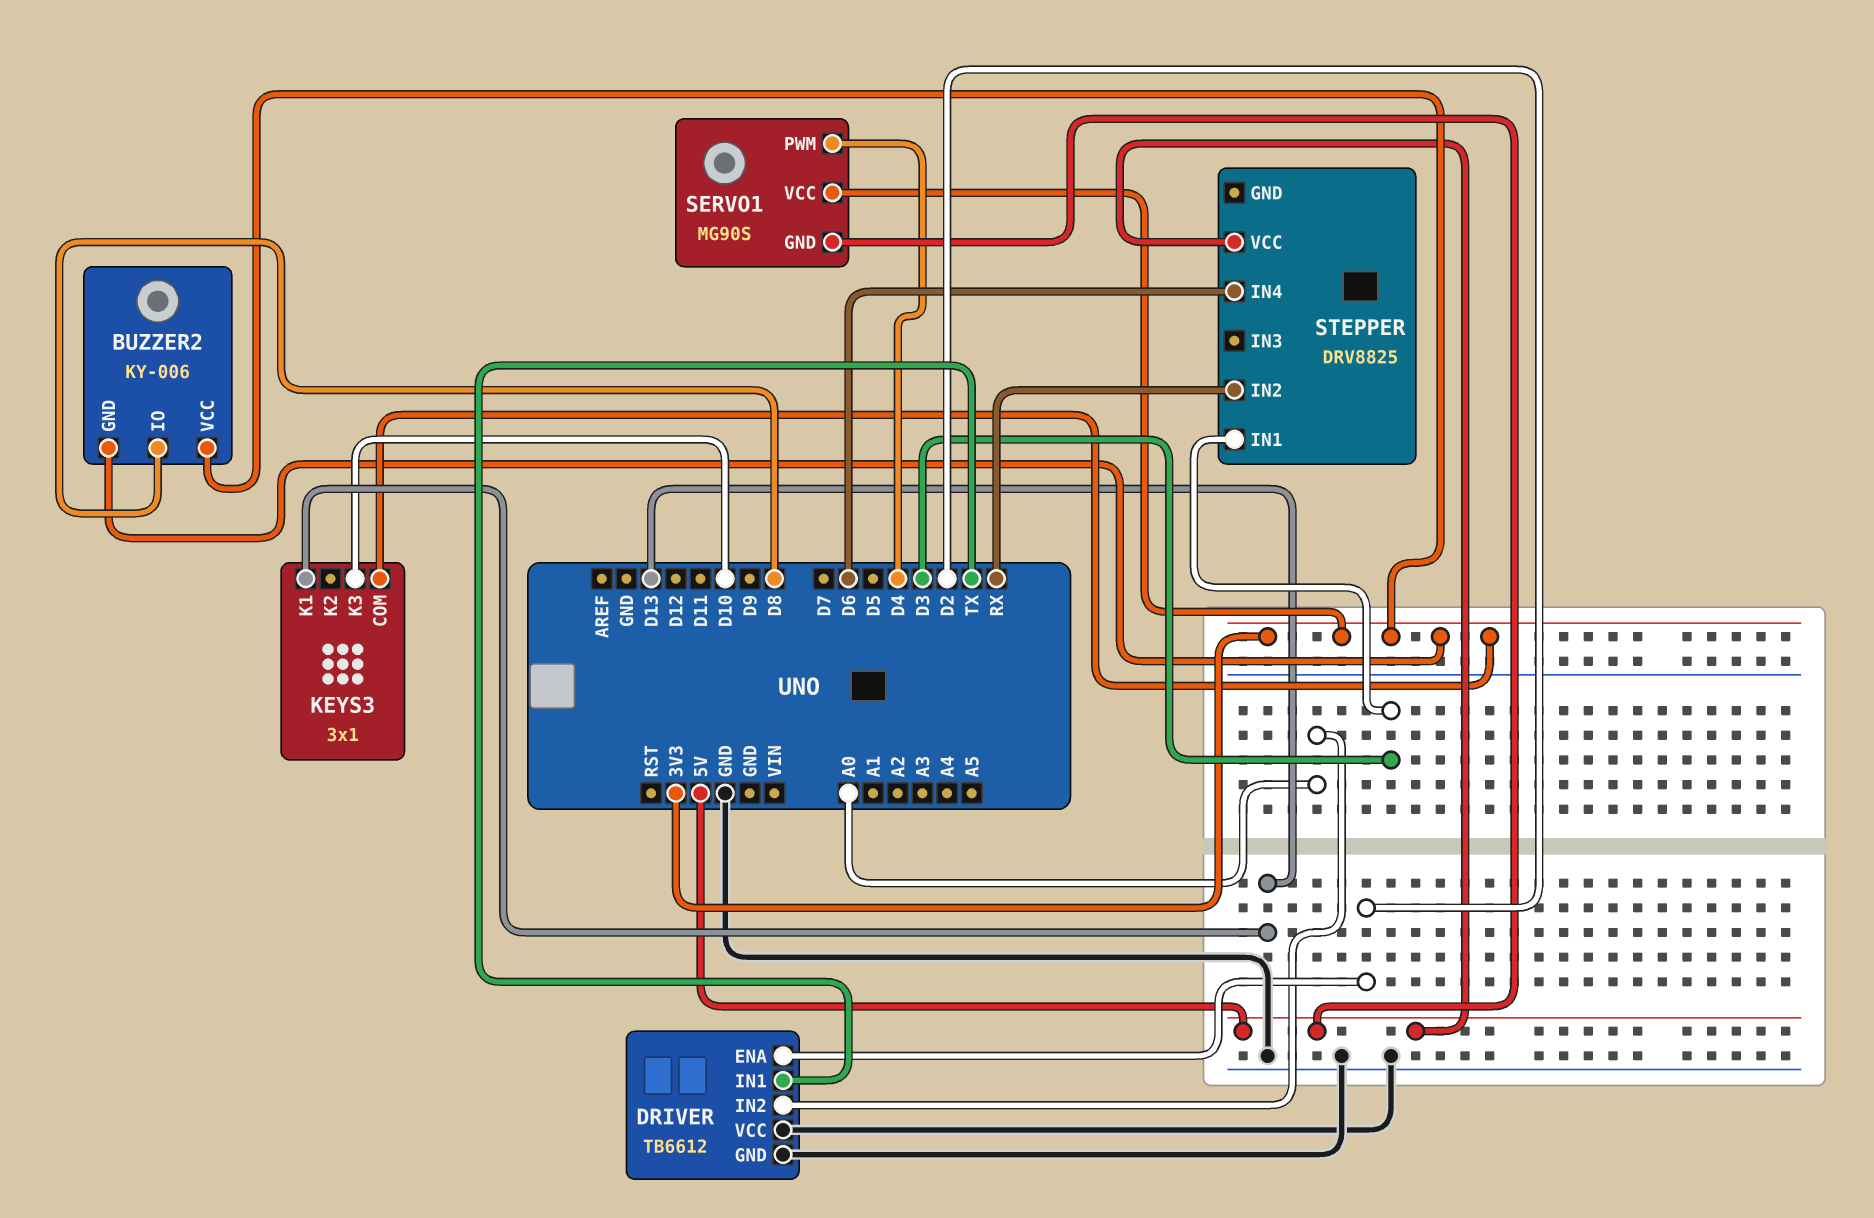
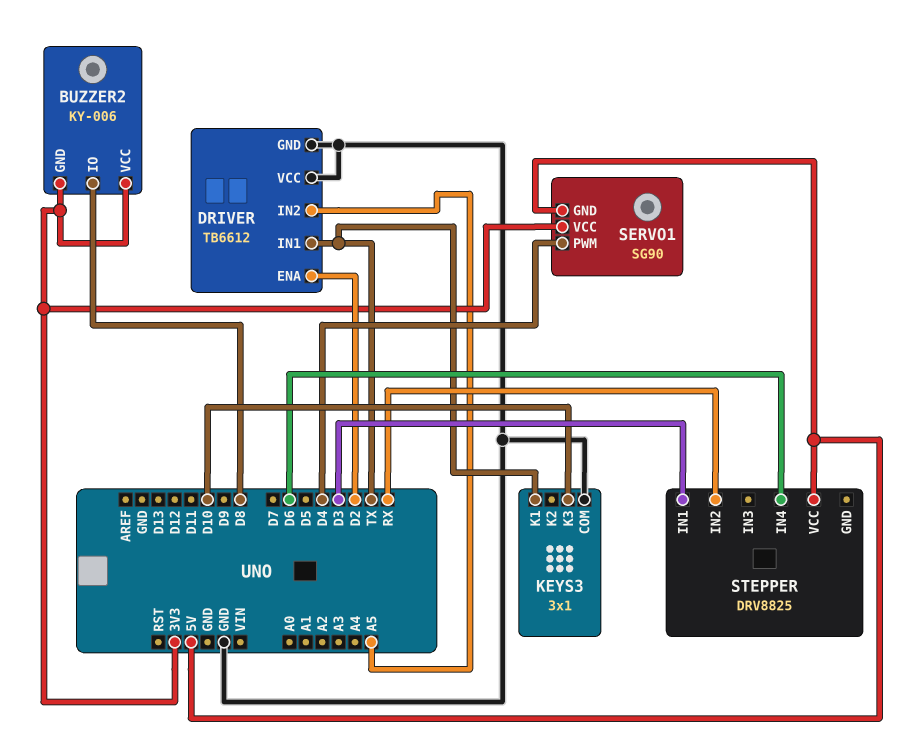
DRIVER pin IN2: A0 -> A5
KEYS3 pin COM: 3V3 -> GND
KEYS3 pin K1: D13 -> TX
SERVO1: MG90S -> SG90

